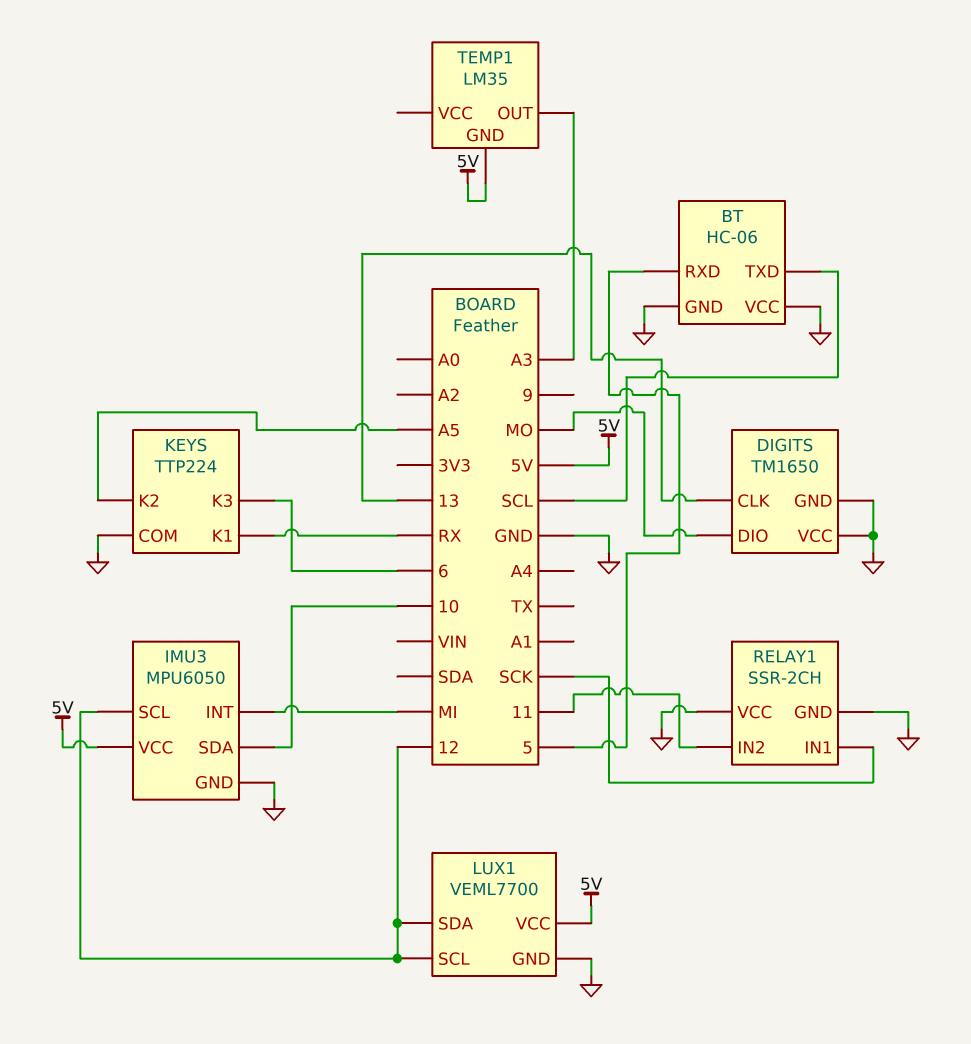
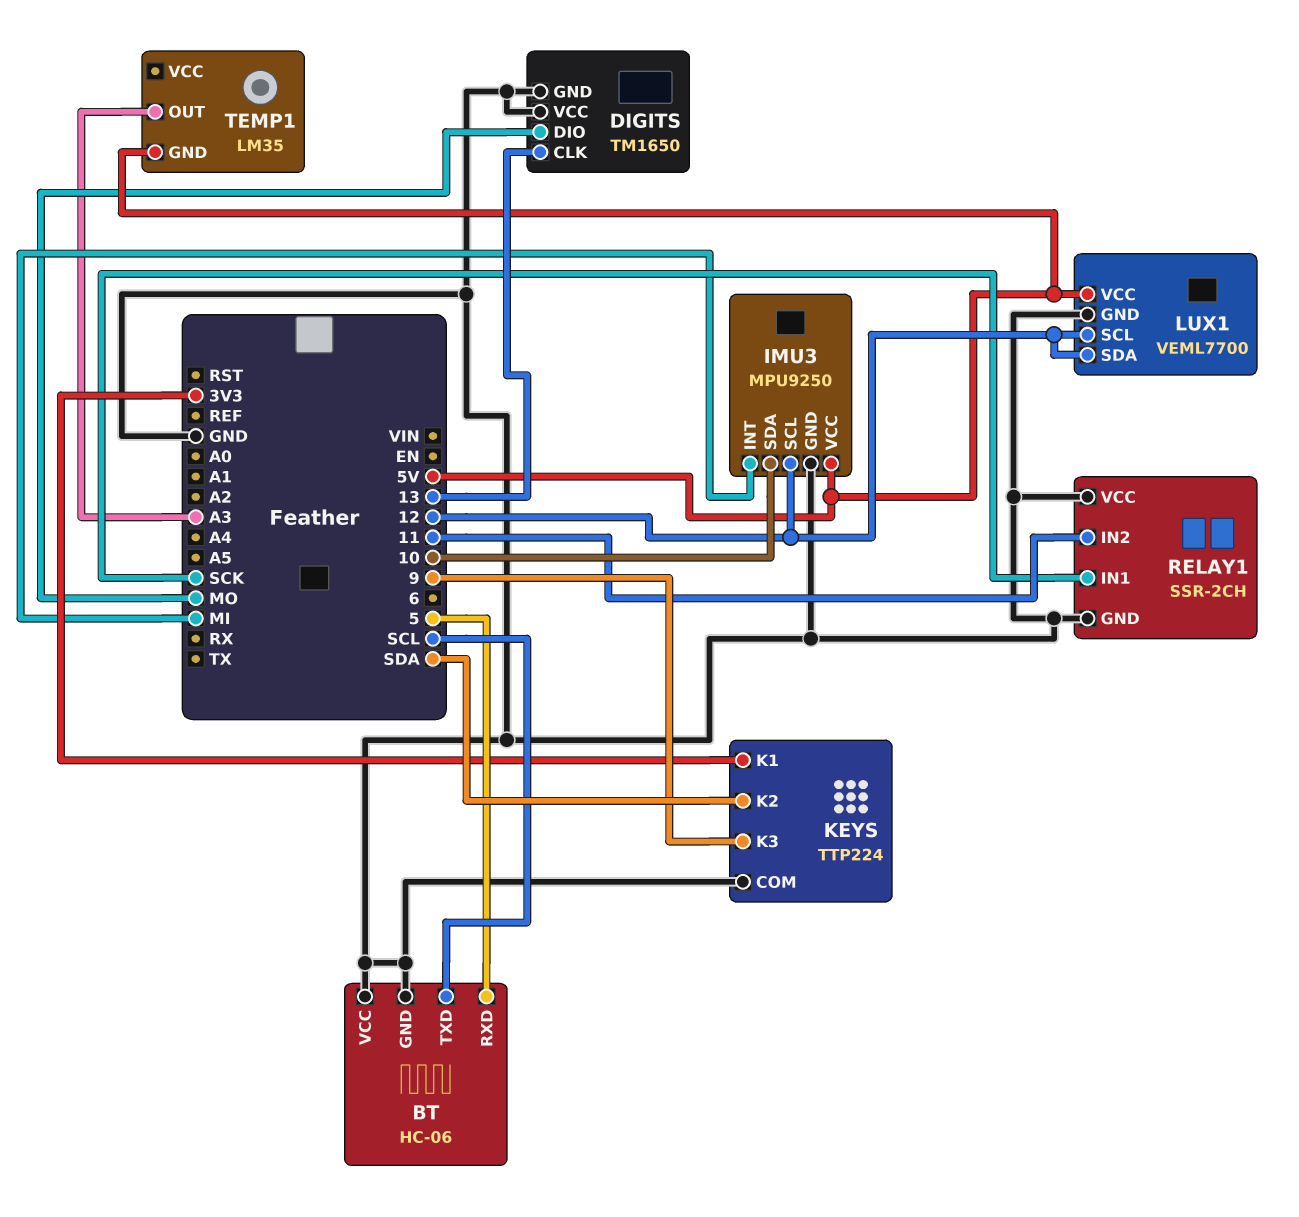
IMU3: MPU6050 -> MPU9250
KEYS pin K1: RX -> 3V3
KEYS pin K2: A5 -> SDA
KEYS pin K3: 6 -> 9

